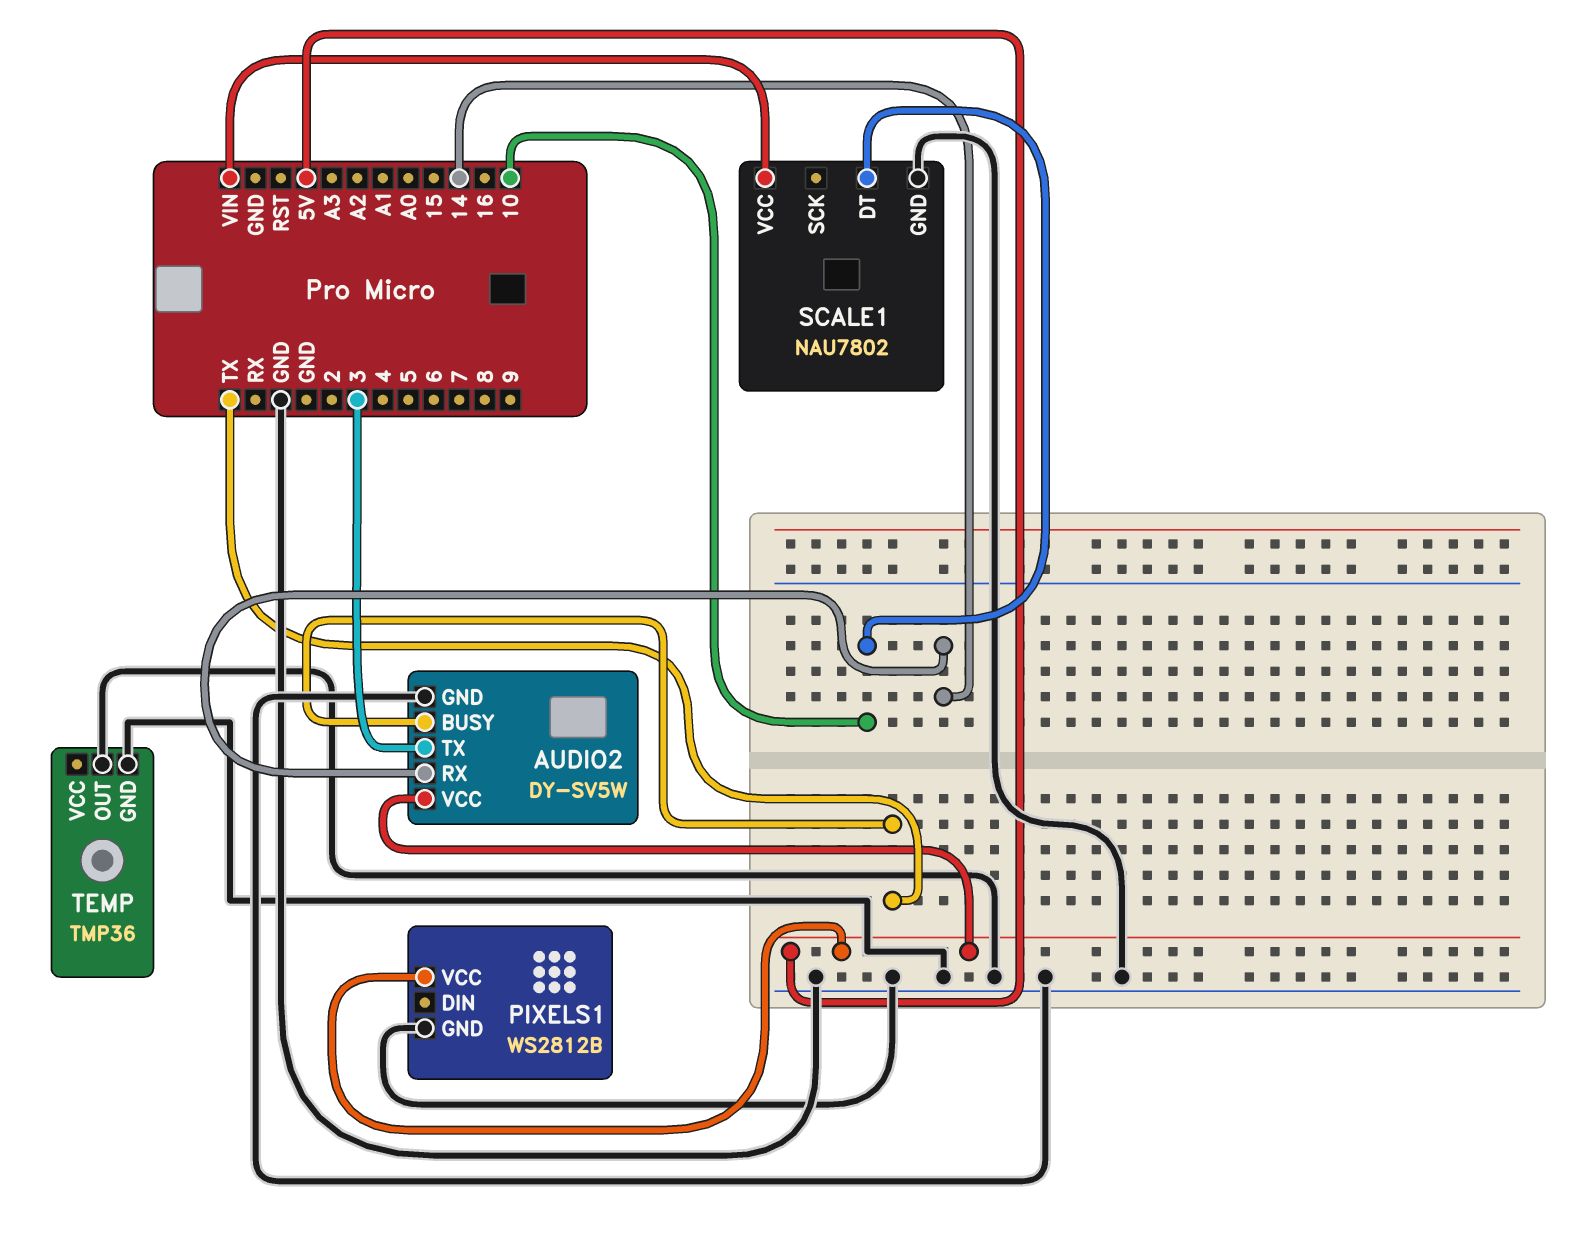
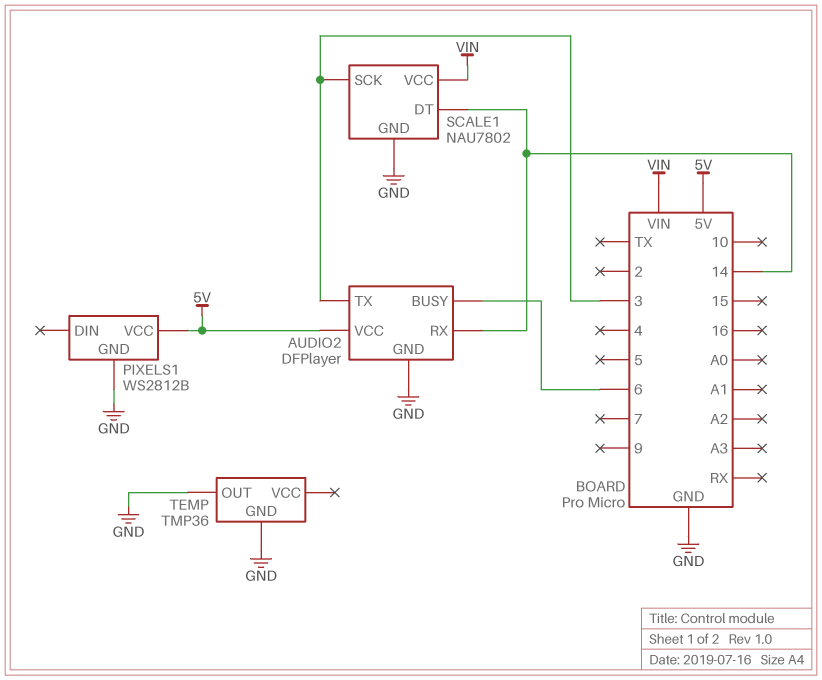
AUDIO2: DY-SV5W -> DFPlayer
AUDIO2 pin BUSY: TX -> 6
SCALE1 pin DT: 10 -> 14
SCALE1 pin SCK: none -> 3

